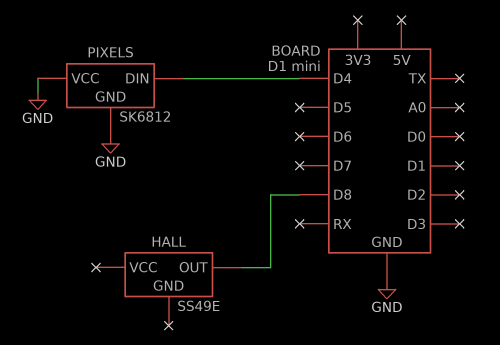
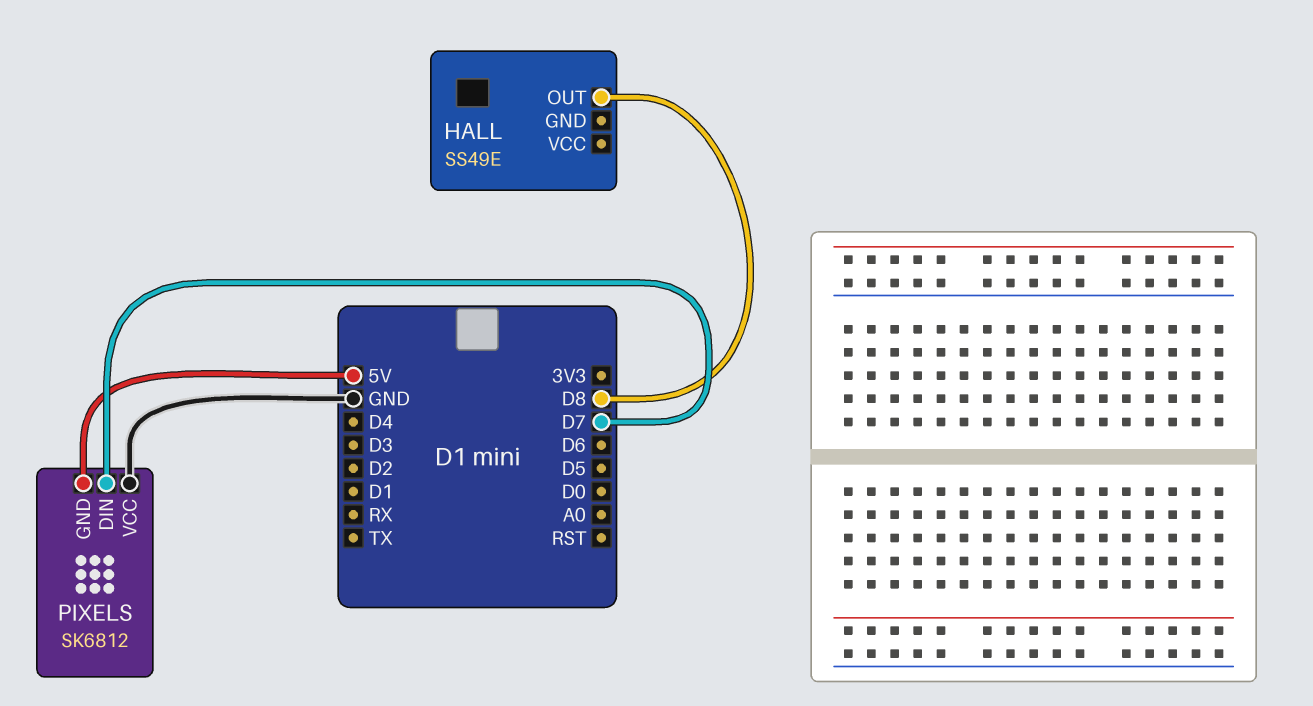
PIXELS pin DIN: D4 -> D7
PIXELS pin GND: GND -> 5V

